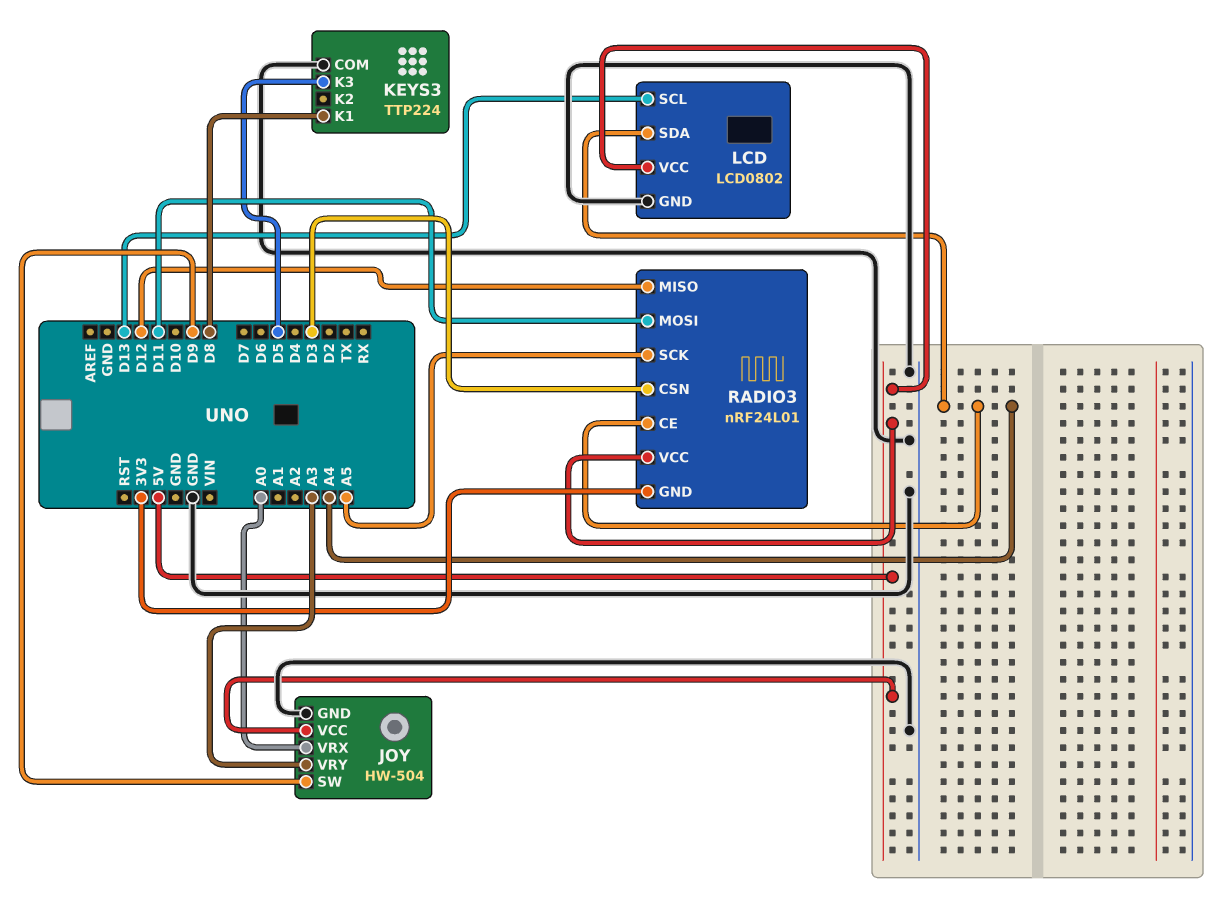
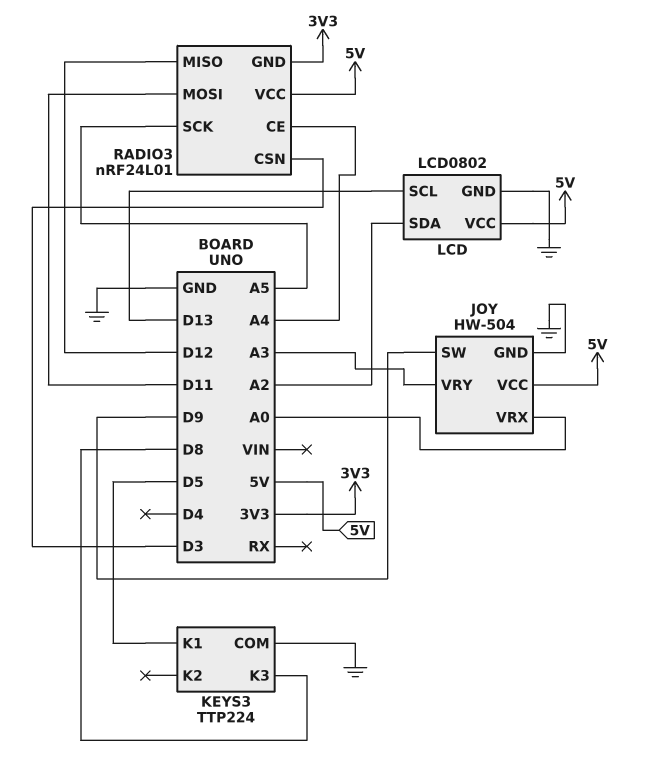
KEYS3 pin K1: D8 -> D5
KEYS3 pin K3: D5 -> D8
LCD pin SDA: A4 -> A2

